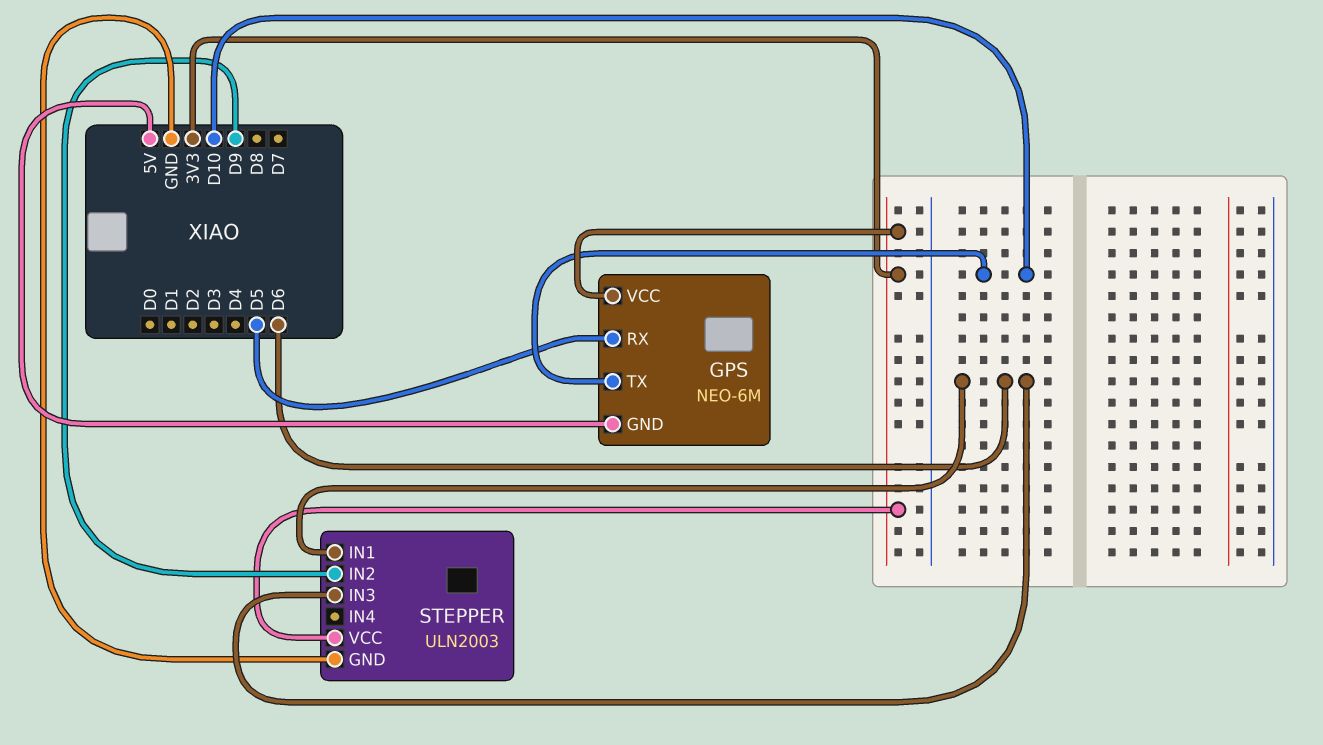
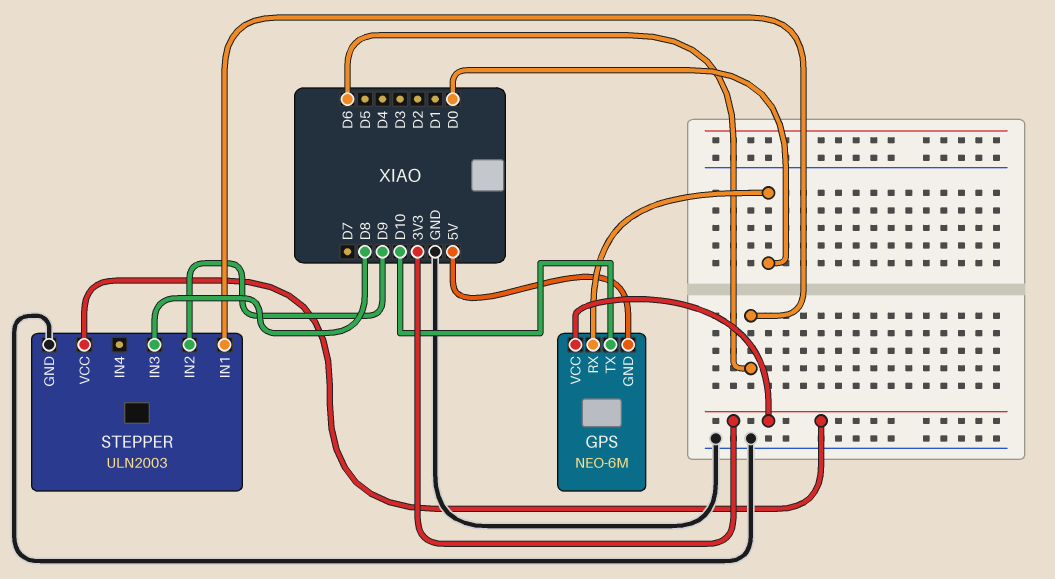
GPS pin RX: D5 -> D0
STEPPER pin IN3: D6 -> D8

